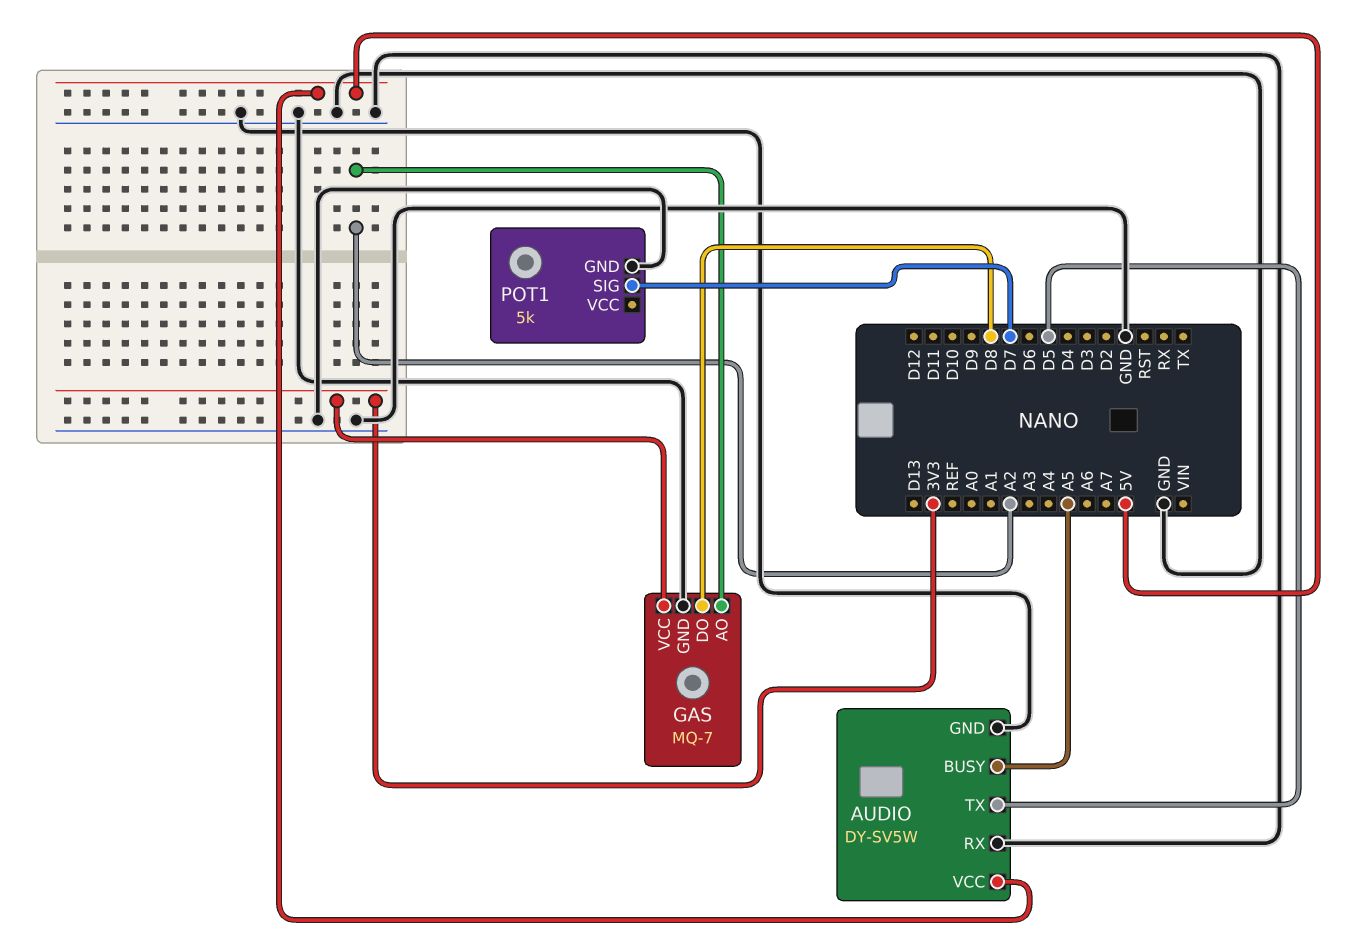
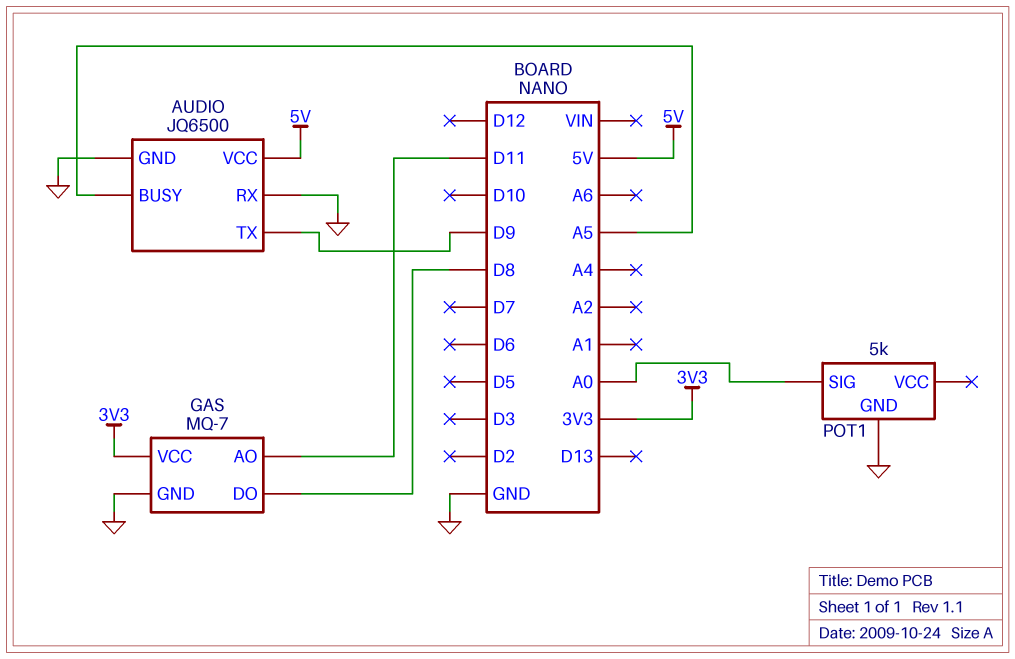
AUDIO: DY-SV5W -> JQ6500
AUDIO pin TX: D5 -> D9
GAS pin AO: A2 -> D11
POT1 pin SIG: D7 -> A0

